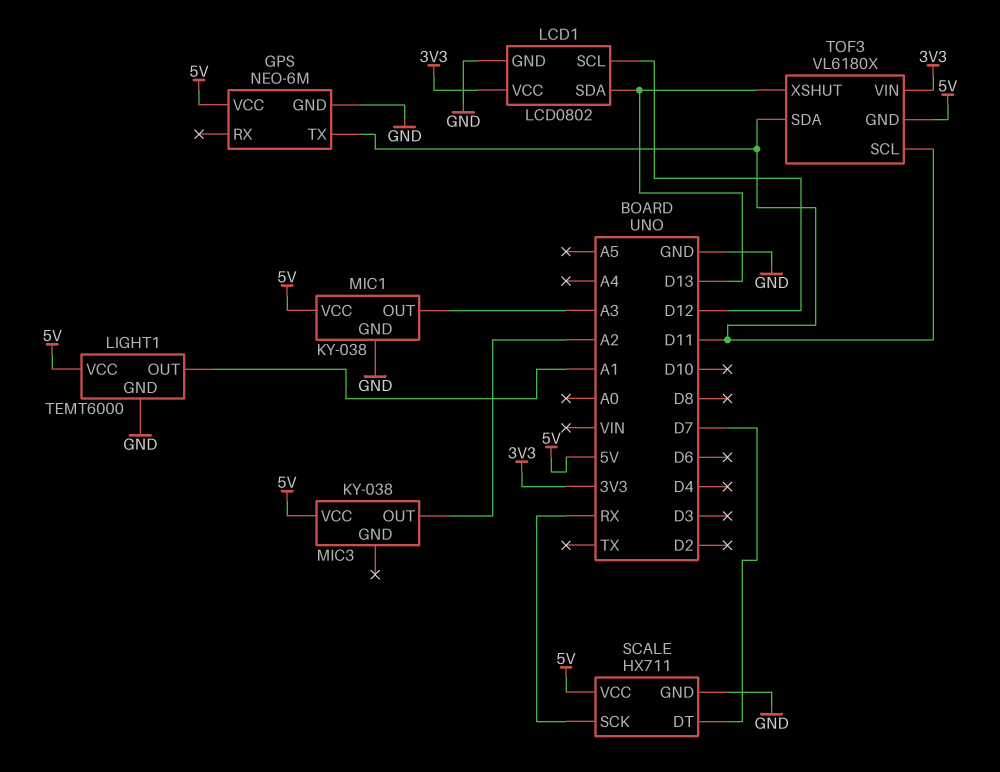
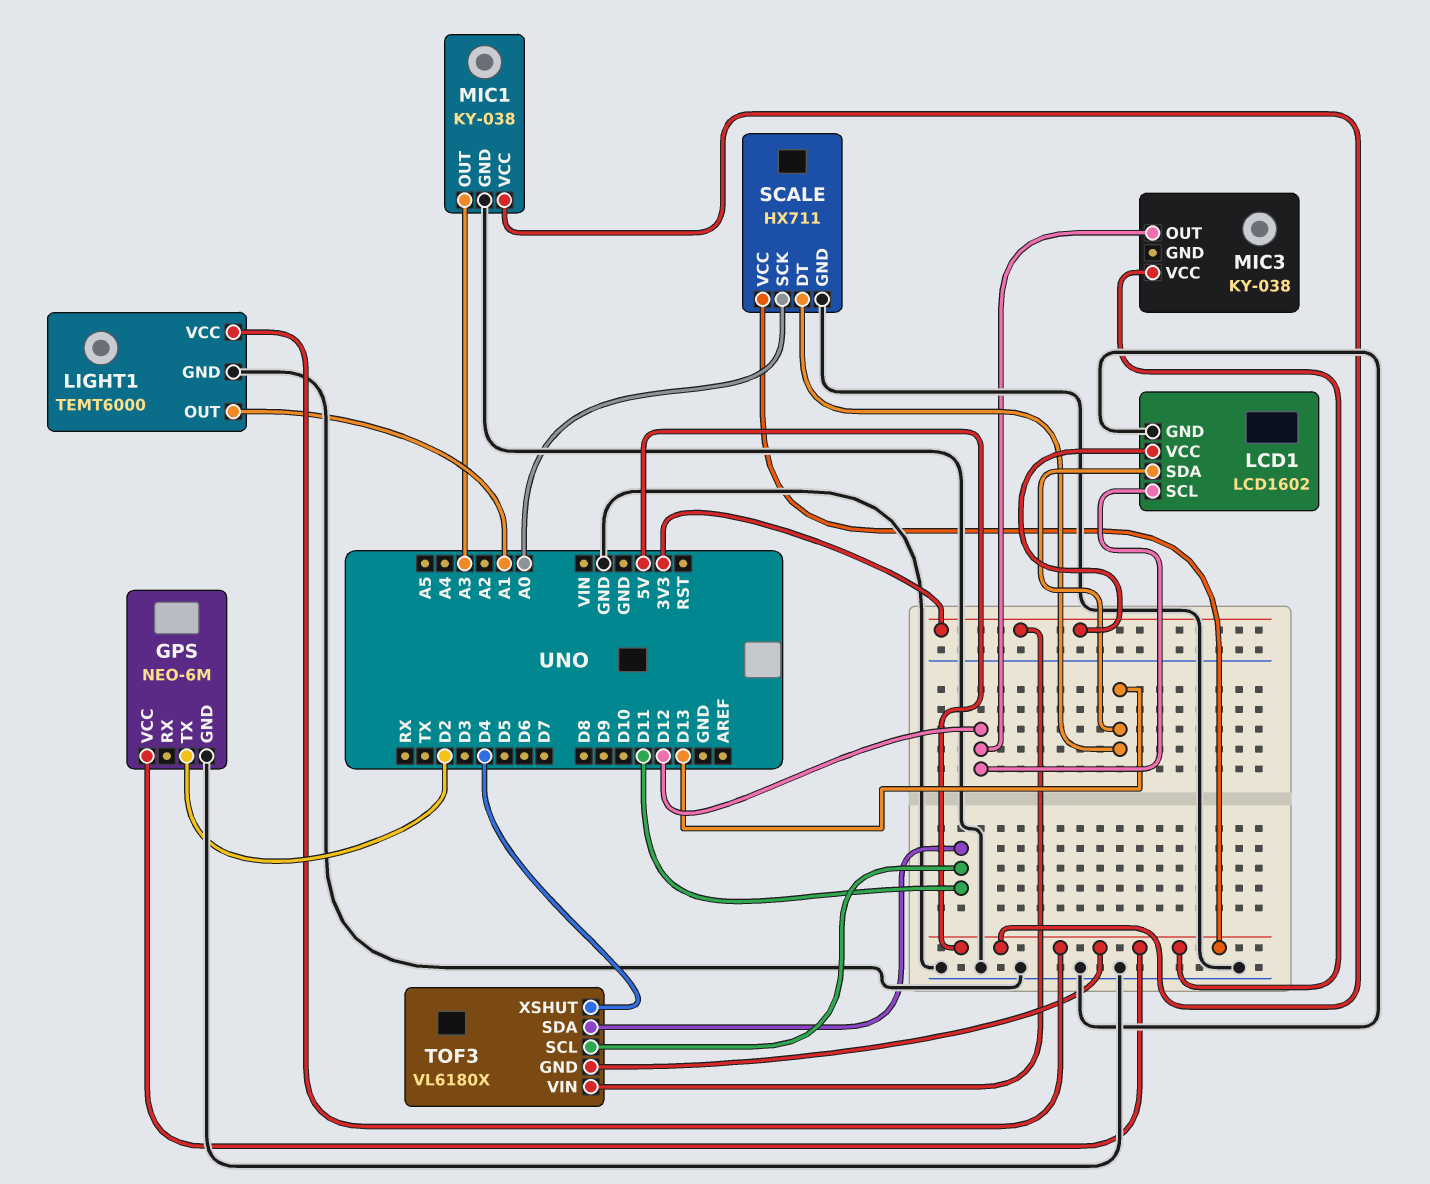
GPS pin TX: D11 -> D2
LCD1: LCD0802 -> LCD1602
MIC3 pin OUT: A2 -> D12
SCALE pin DT: D7 -> D13
SCALE pin SCK: RX -> A0
TOF3 pin XSHUT: D13 -> D4

